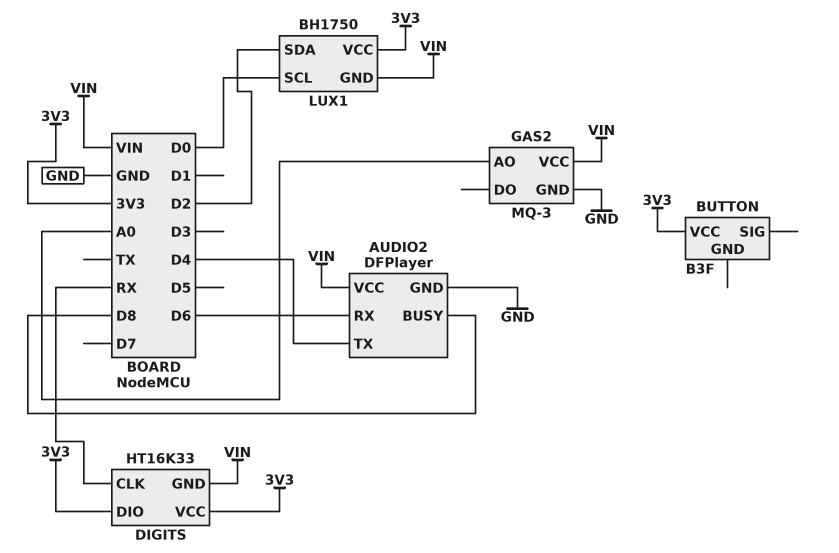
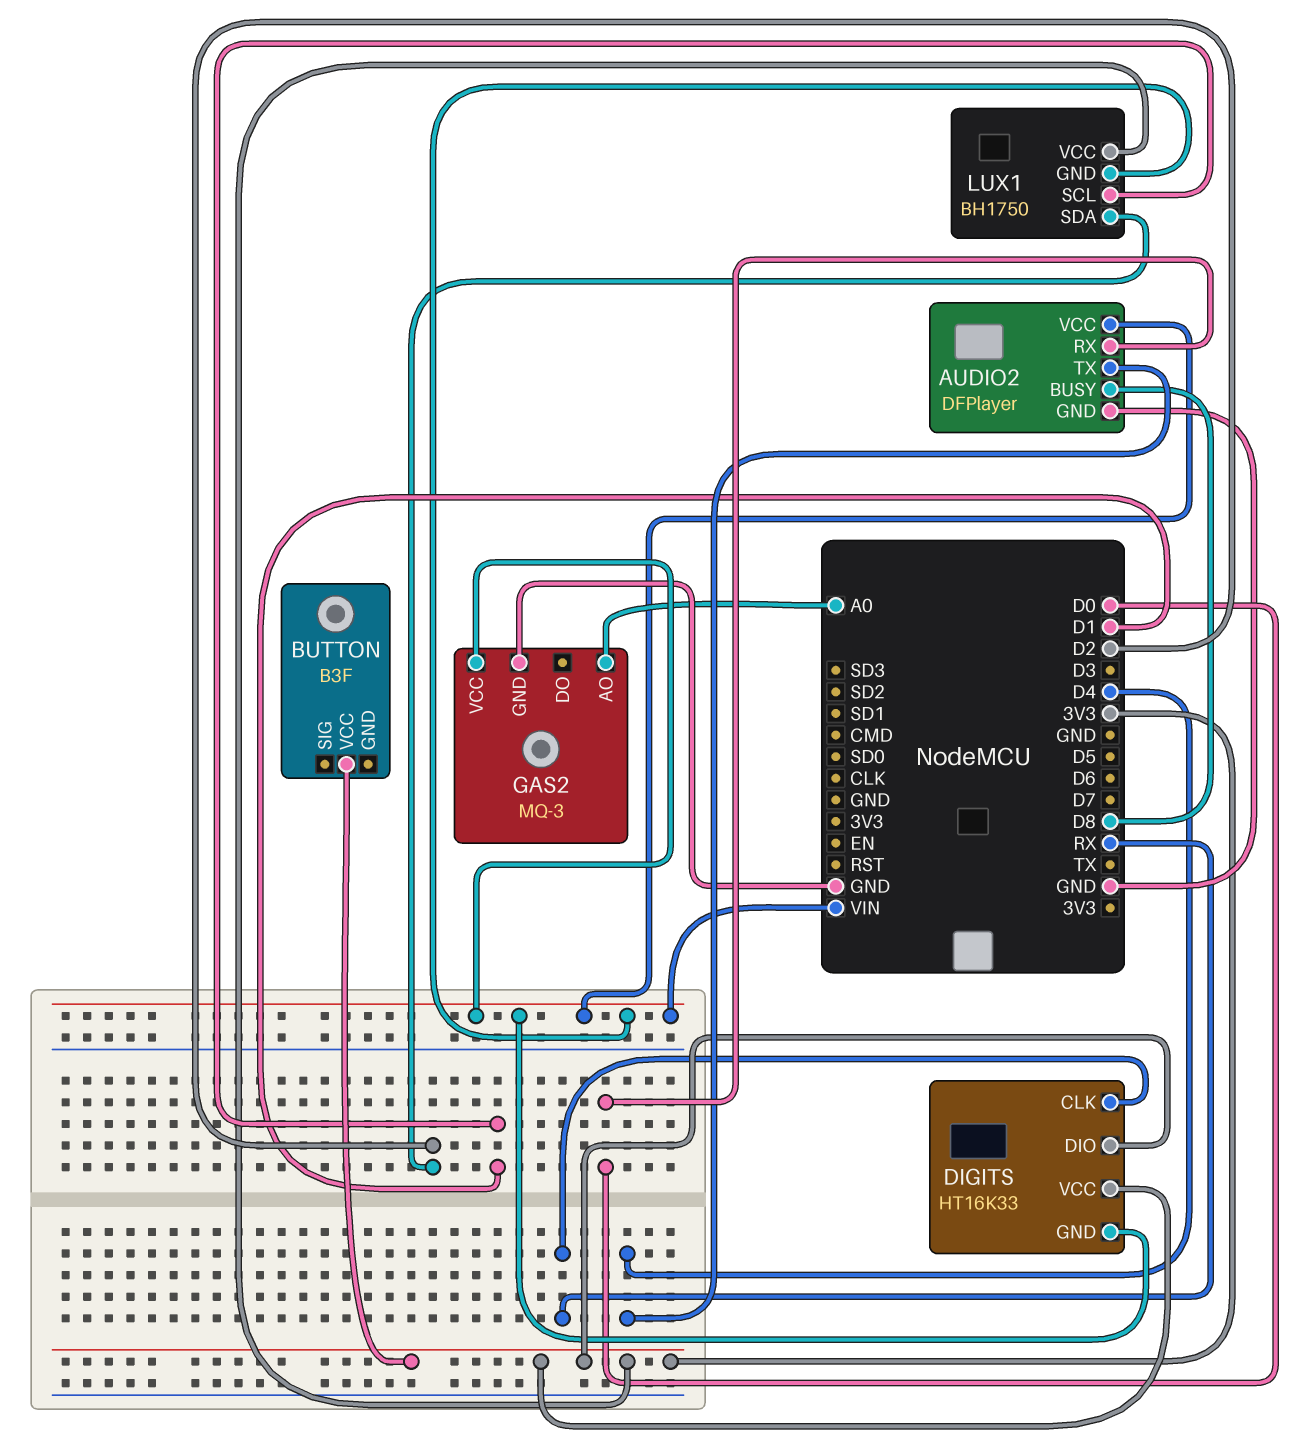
AUDIO2 pin RX: D6 -> D0
LUX1 pin SCL: D0 -> D1

